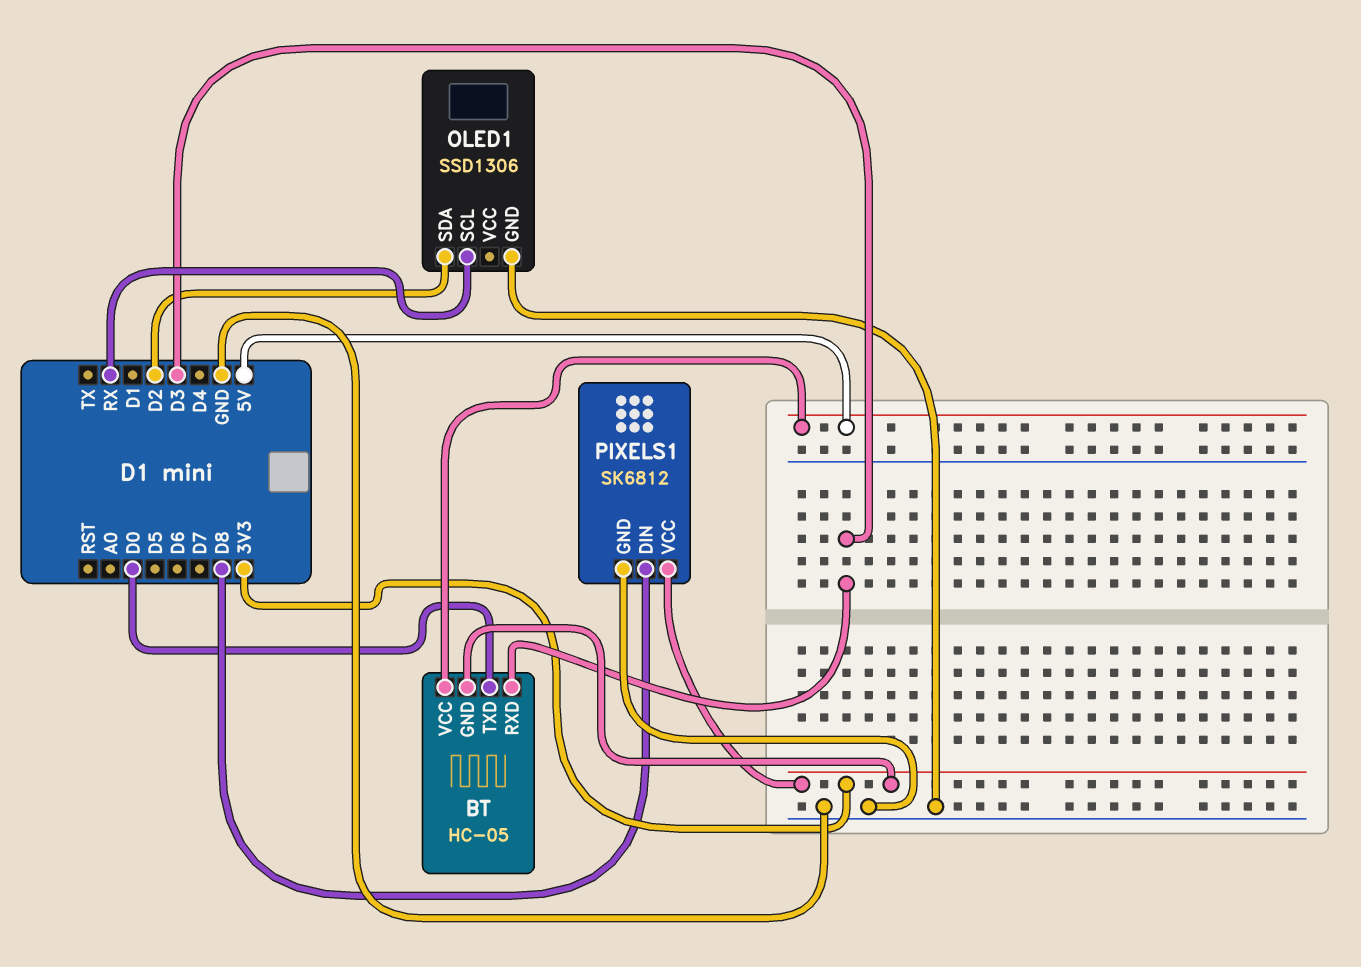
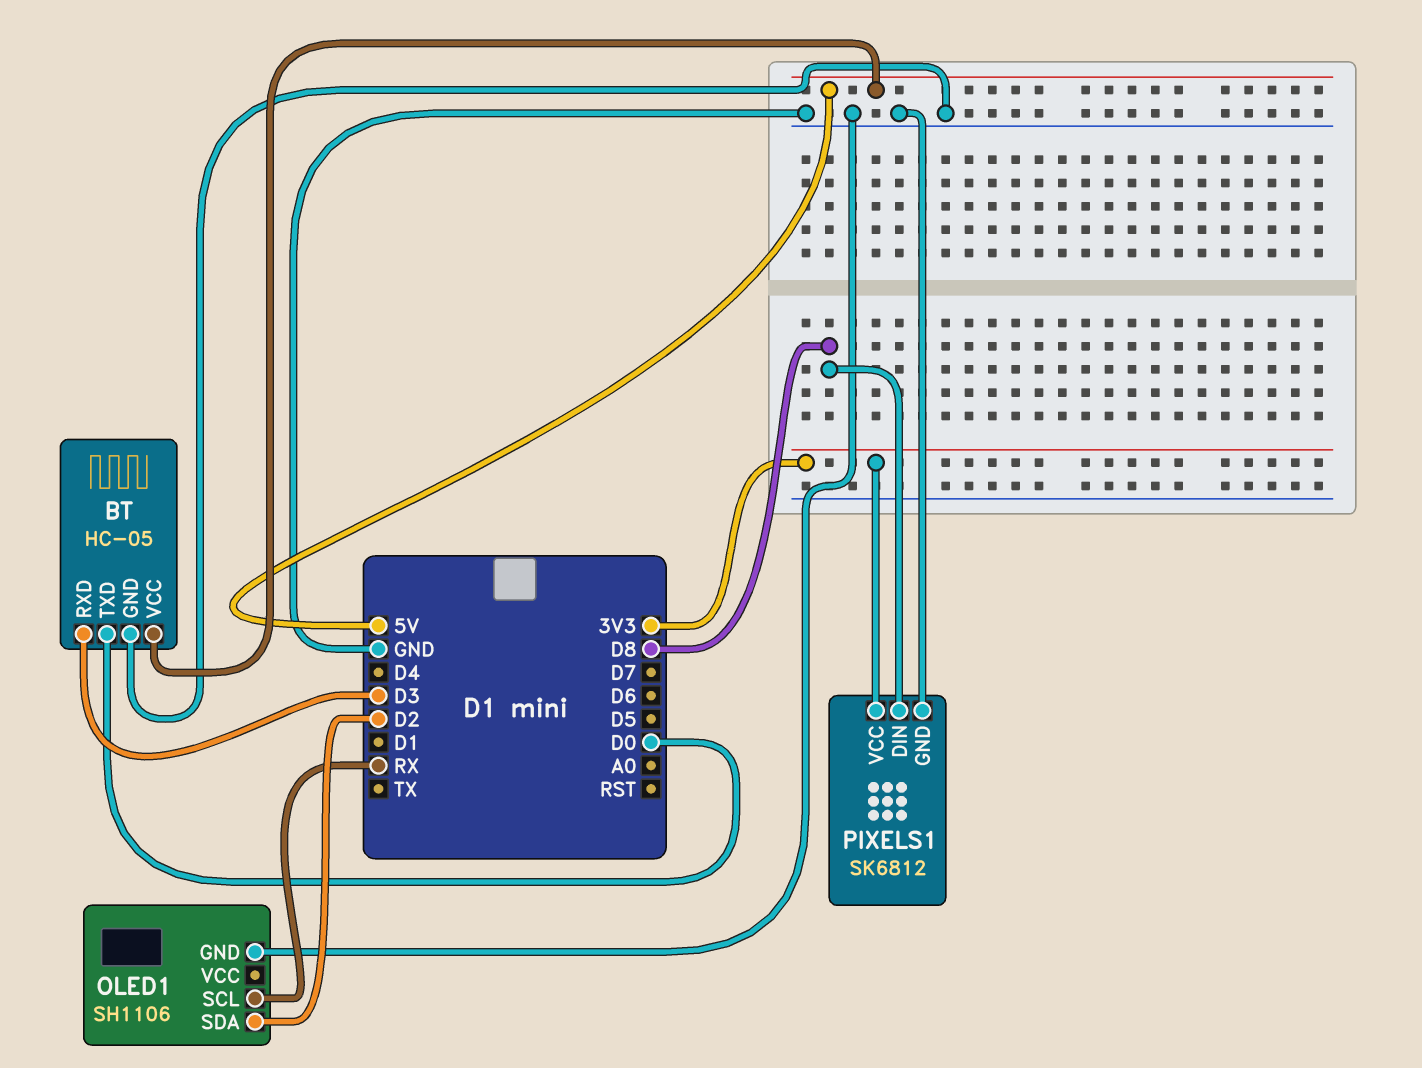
BT pin GND: 3V3 -> GND
OLED1: SSD1306 -> SH1106

